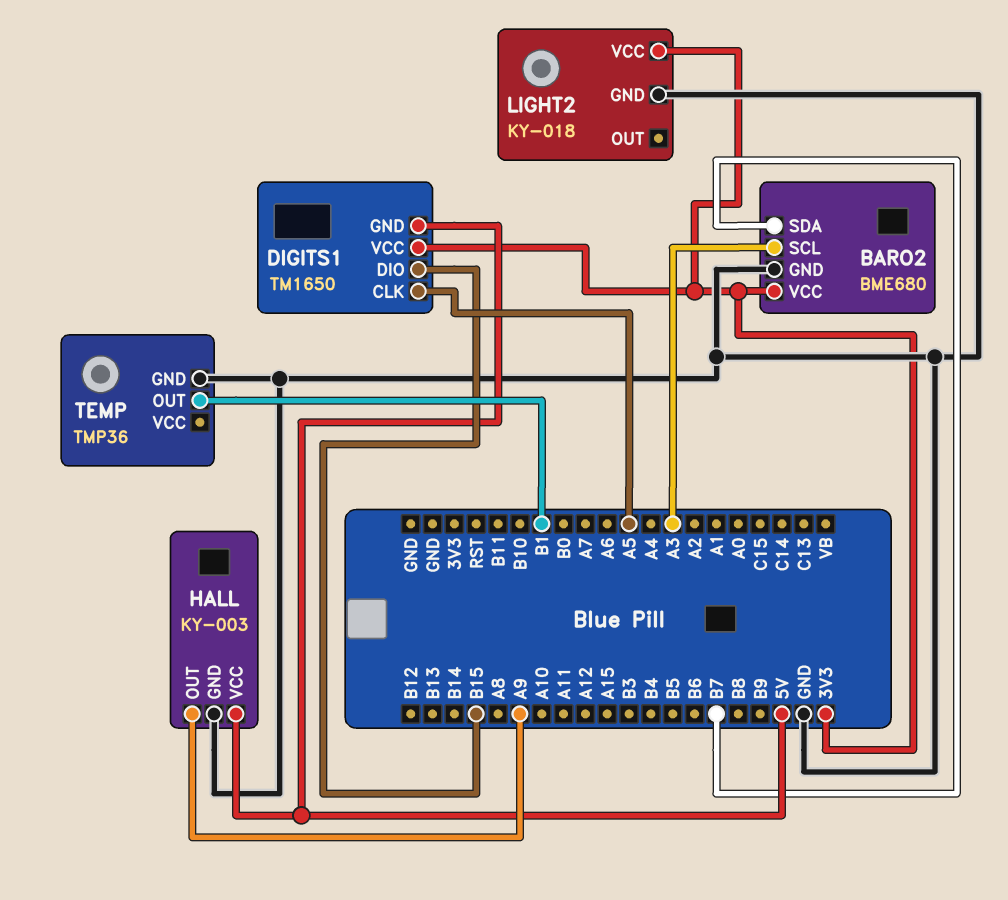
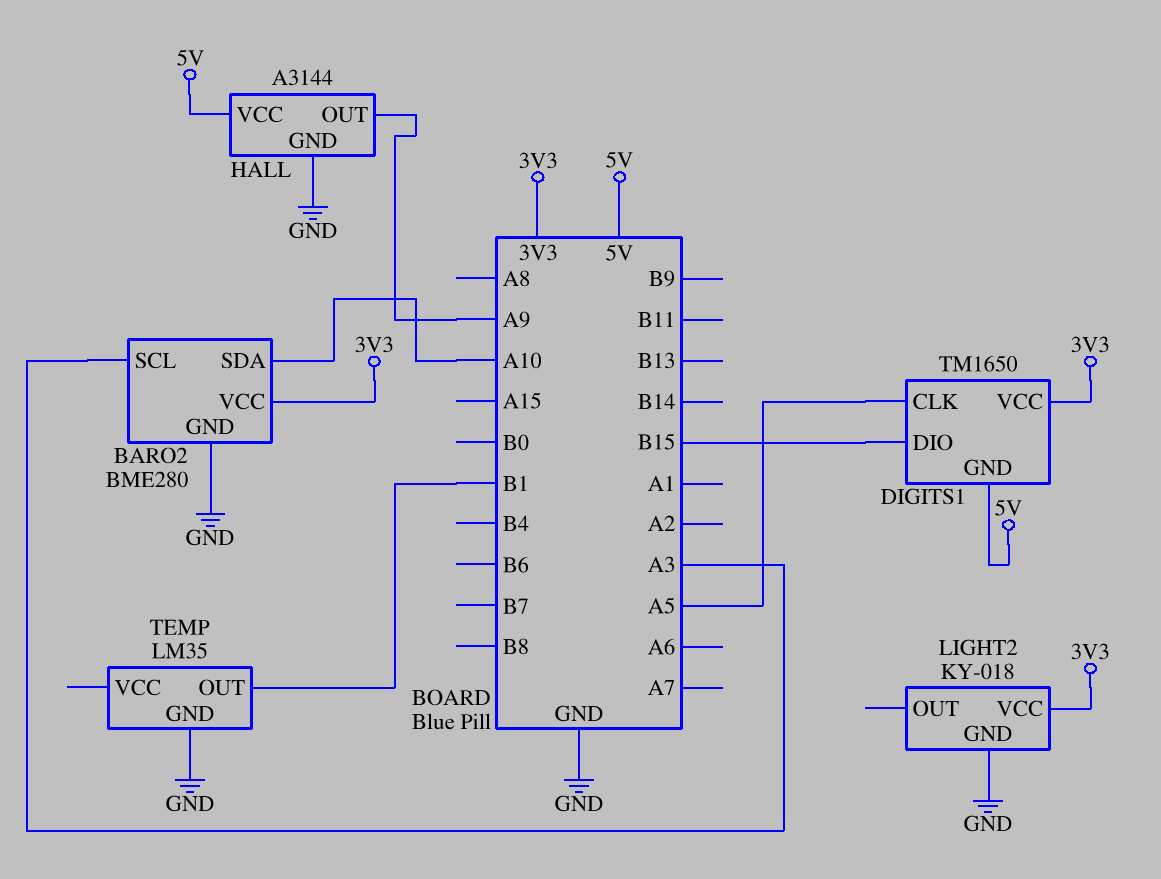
BARO2: BME680 -> BME280
BARO2 pin SDA: B7 -> A10
HALL: KY-003 -> A3144
TEMP: TMP36 -> LM35

